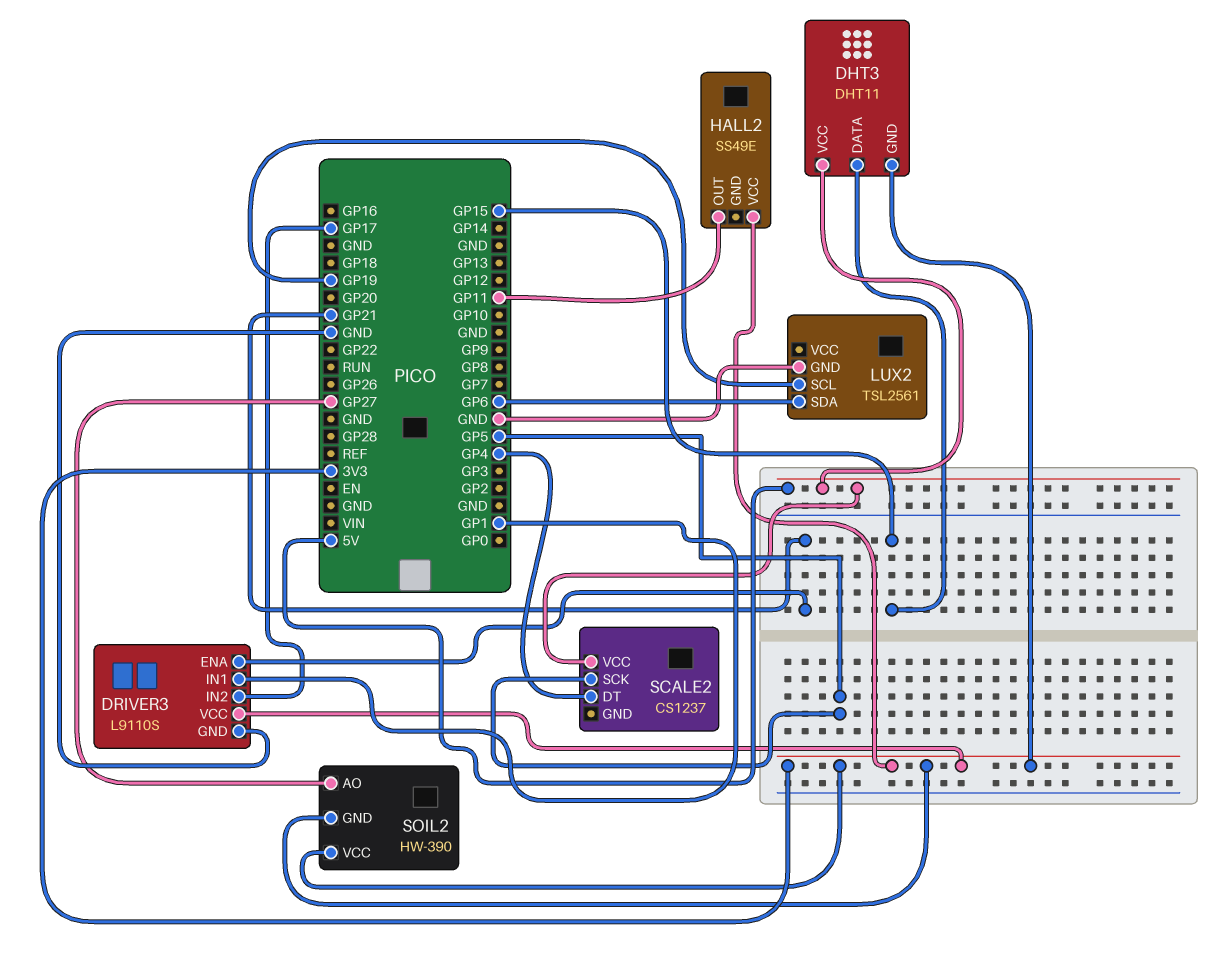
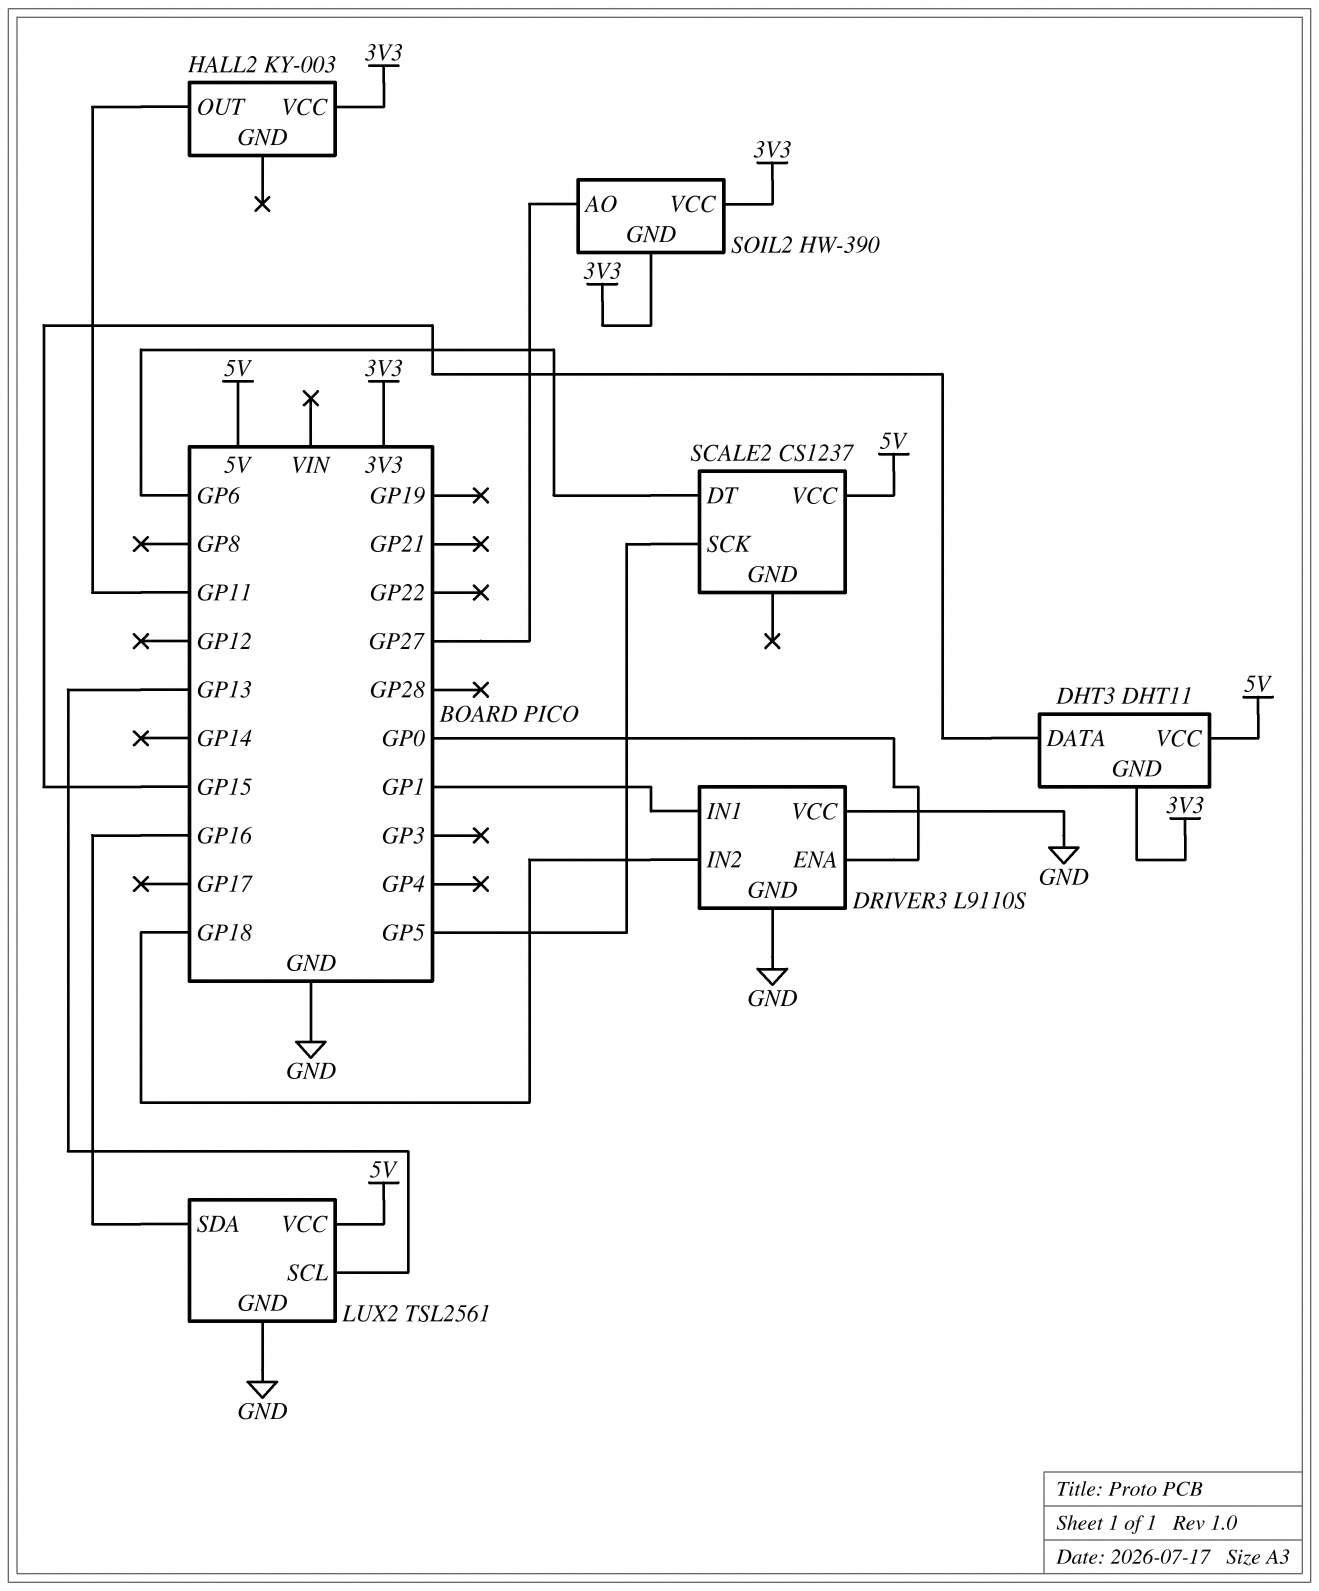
DRIVER3 pin ENA: GP21 -> GP0
DRIVER3 pin IN2: GP17 -> GP18
DRIVER3 pin VCC: 3V3 -> GND
HALL2: SS49E -> KY-003
LUX2 pin SCL: GP19 -> GP13
LUX2 pin SDA: GP6 -> GP16
LUX2 pin VCC: none -> 5V
SCALE2 pin DT: GP4 -> GP6

